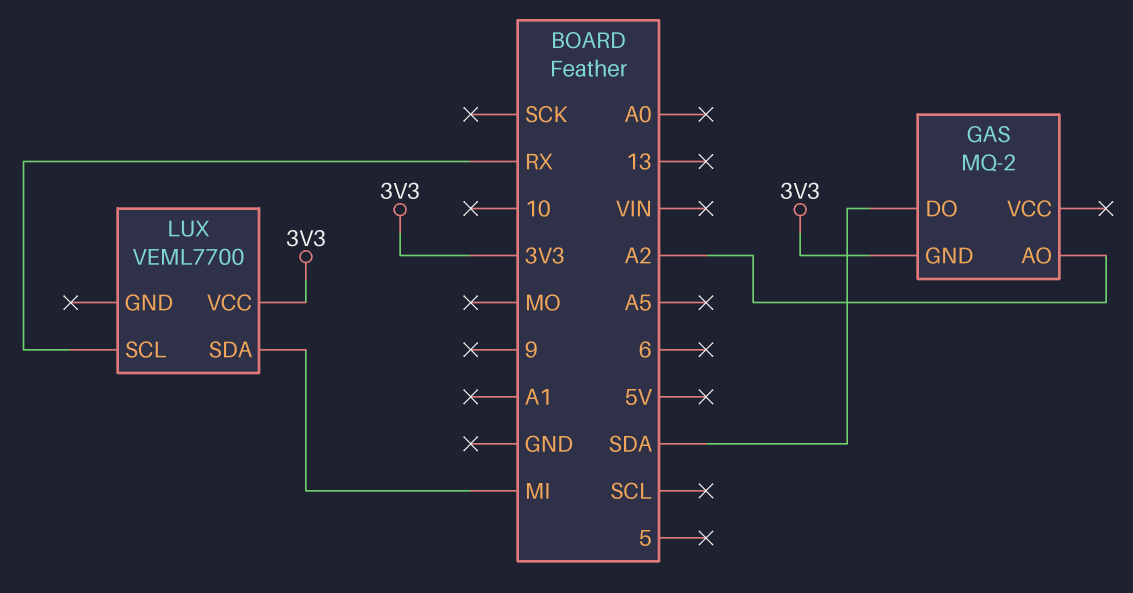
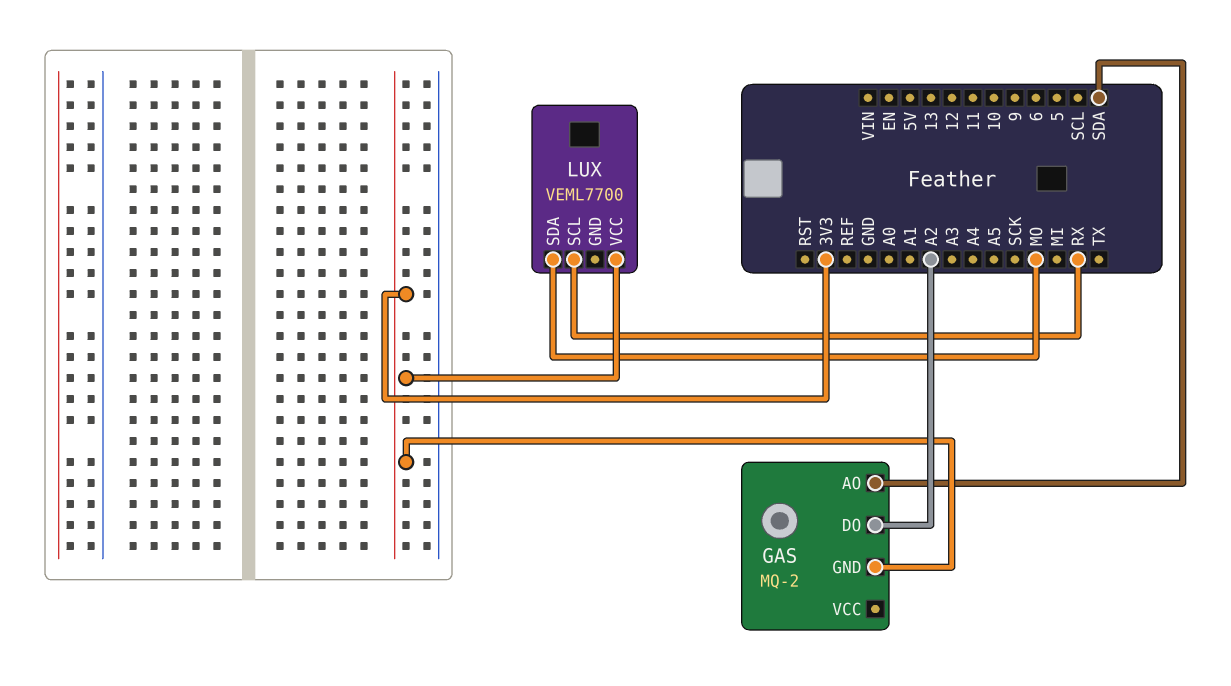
GAS pin AO: A2 -> SDA
GAS pin DO: SDA -> A2
LUX pin SDA: MI -> MO

